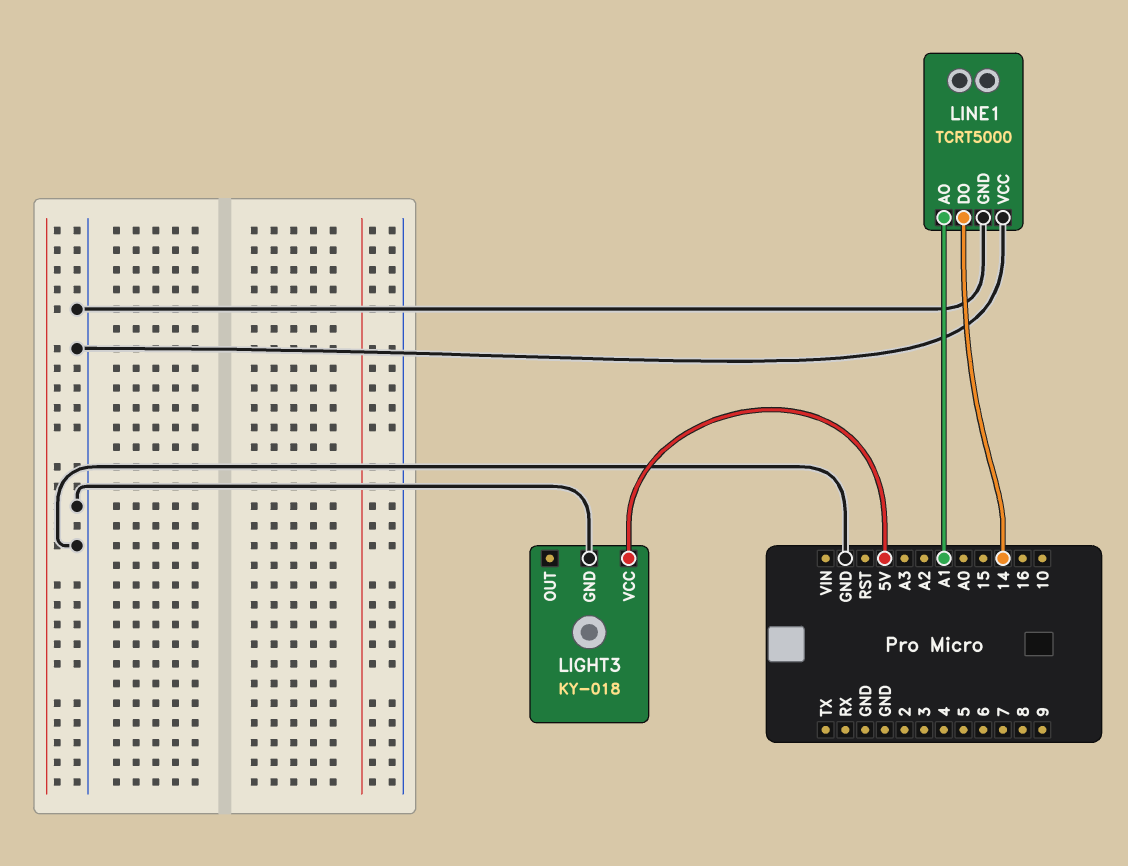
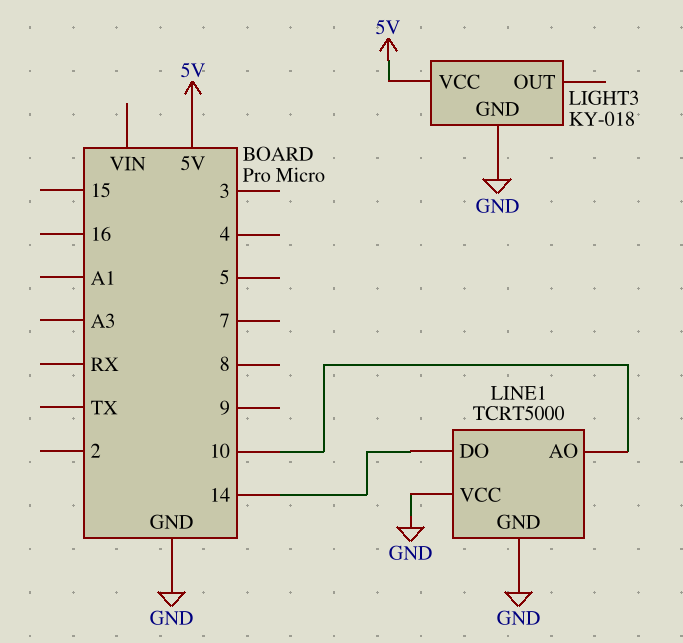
LINE1 pin AO: A1 -> 10

